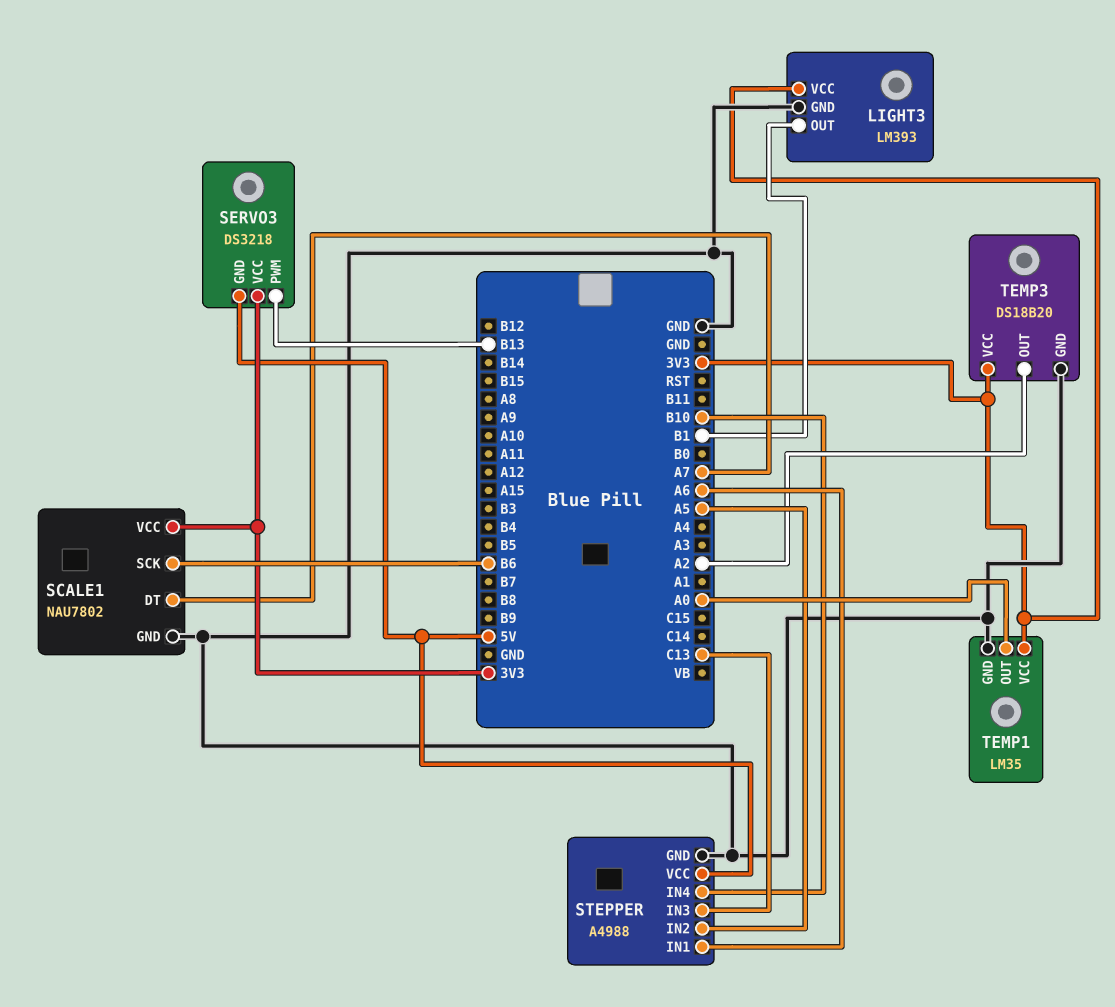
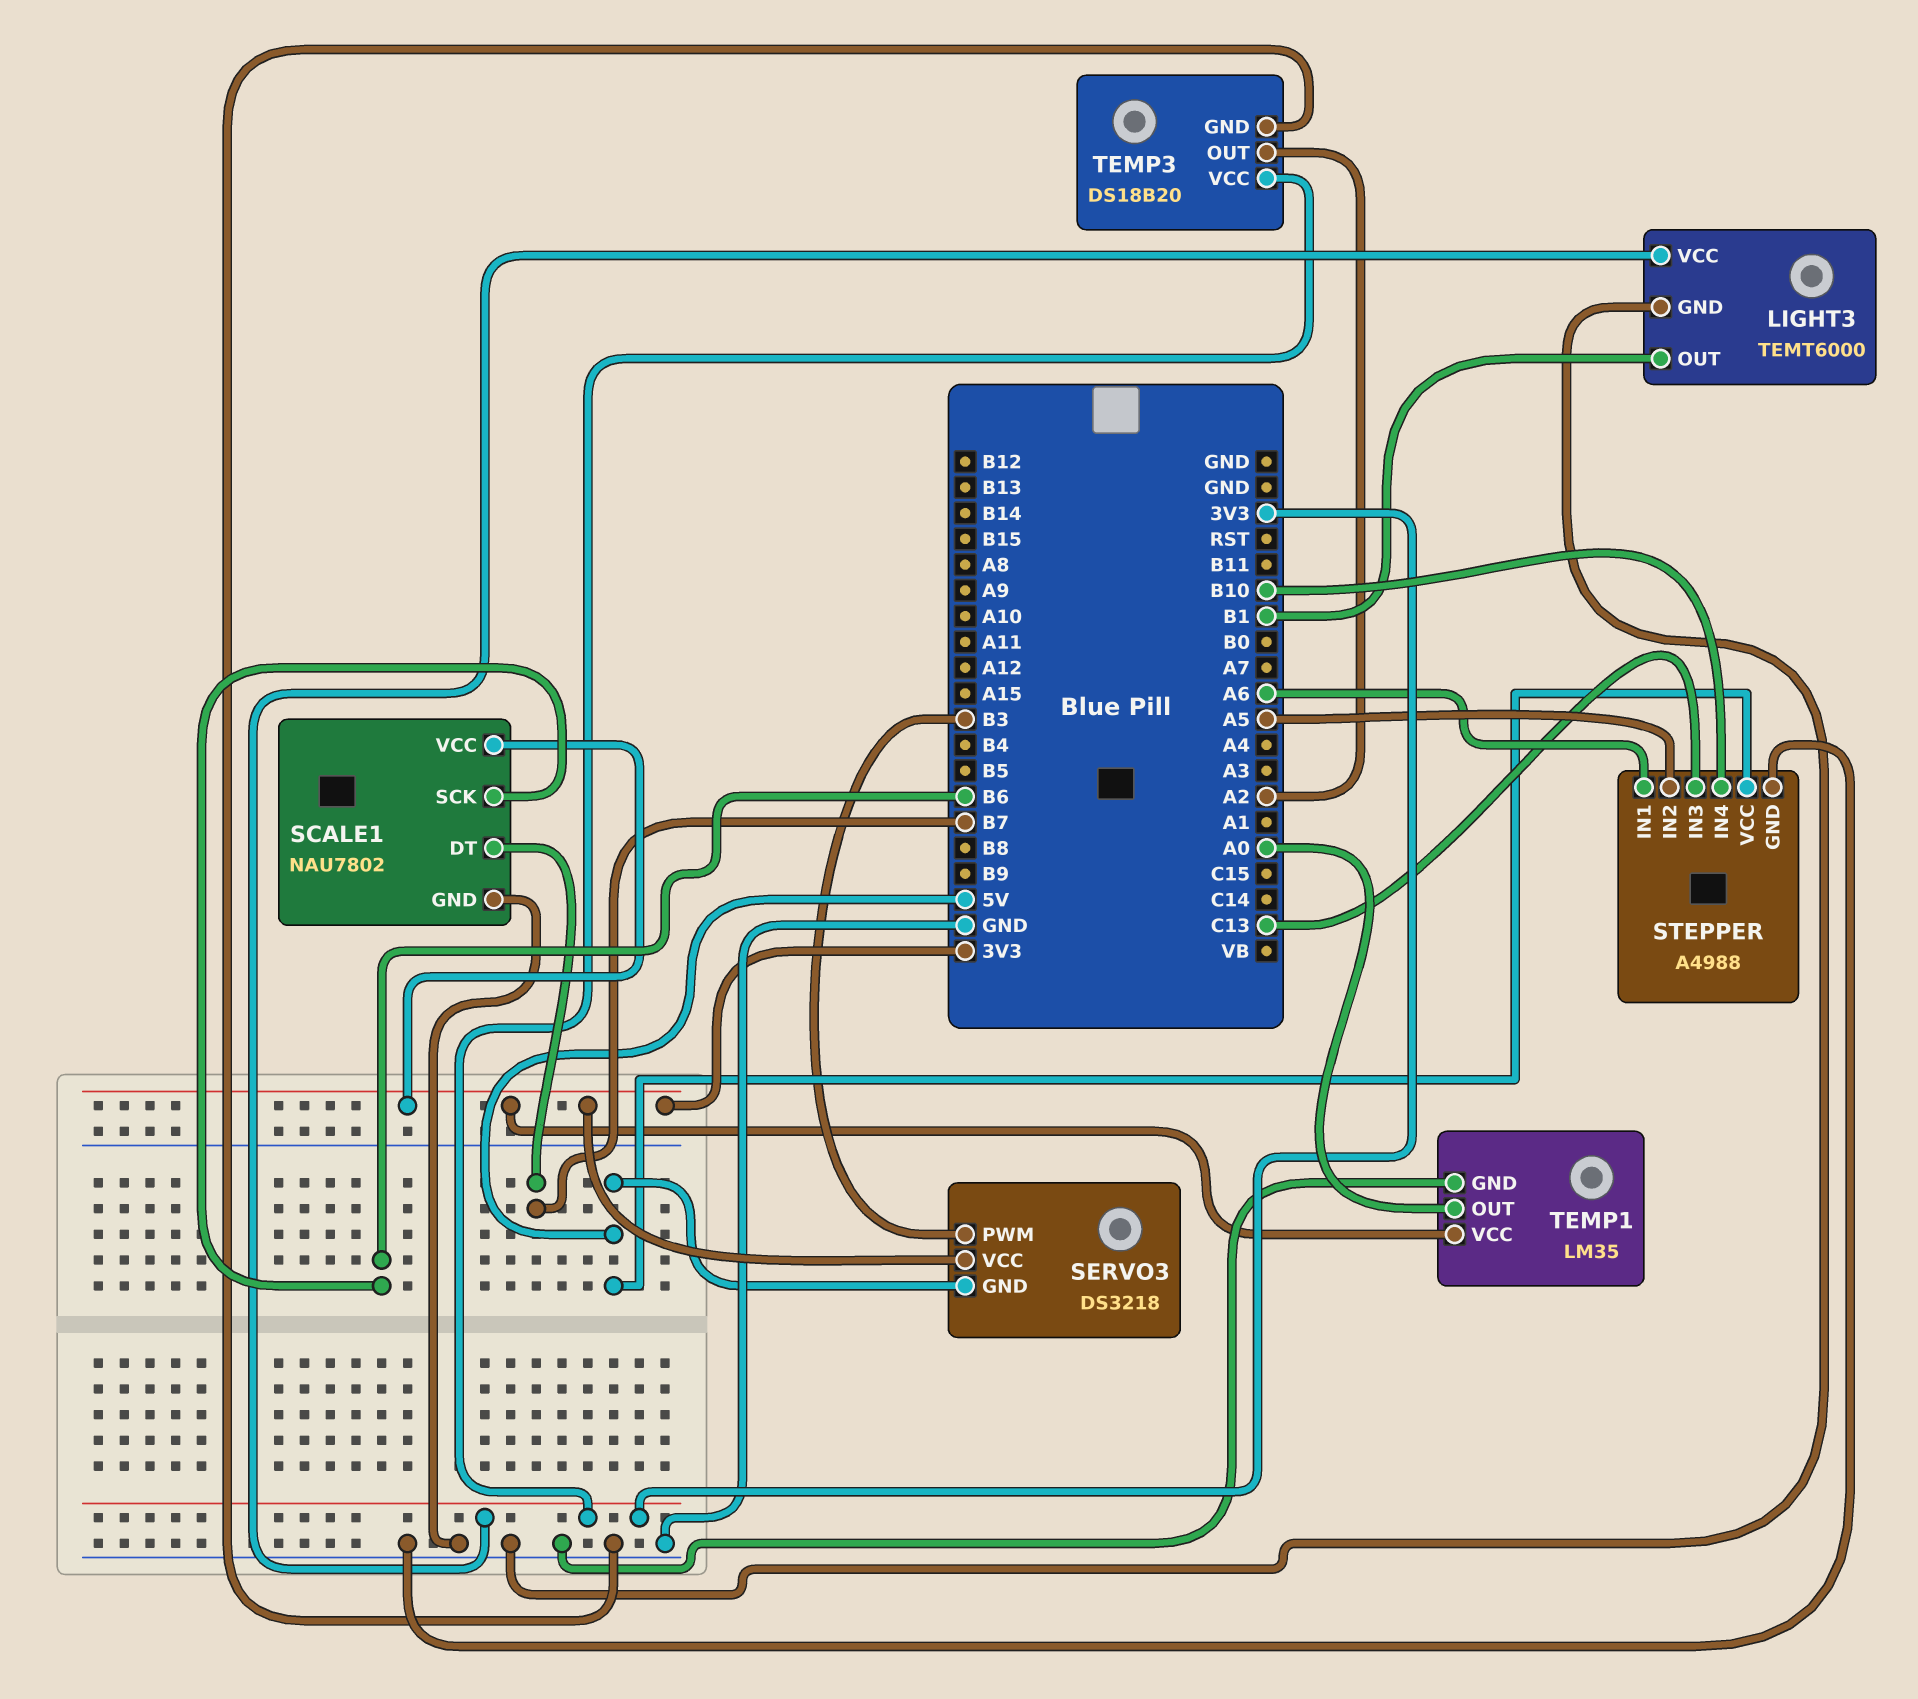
LIGHT3: LM393 -> TEMT6000
SCALE1 pin DT: A7 -> B7
SERVO3 pin PWM: B13 -> B3

